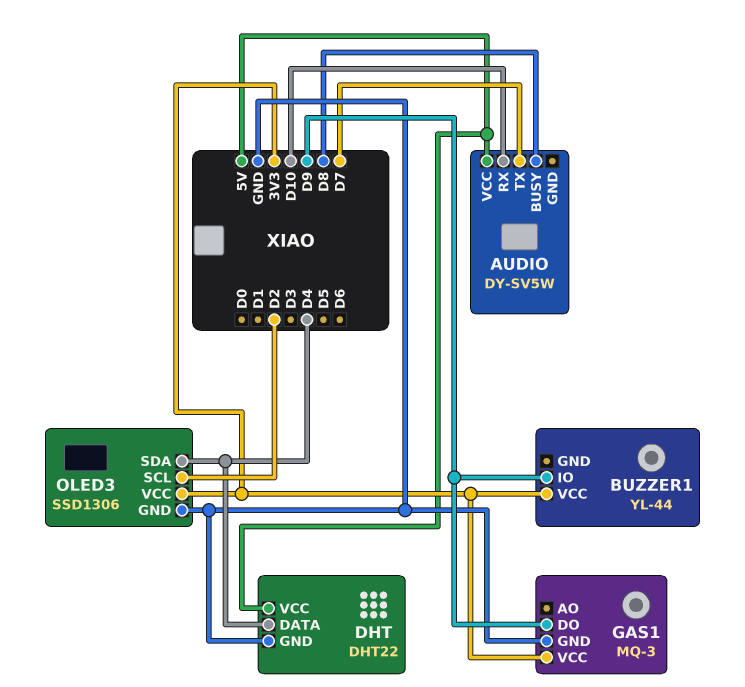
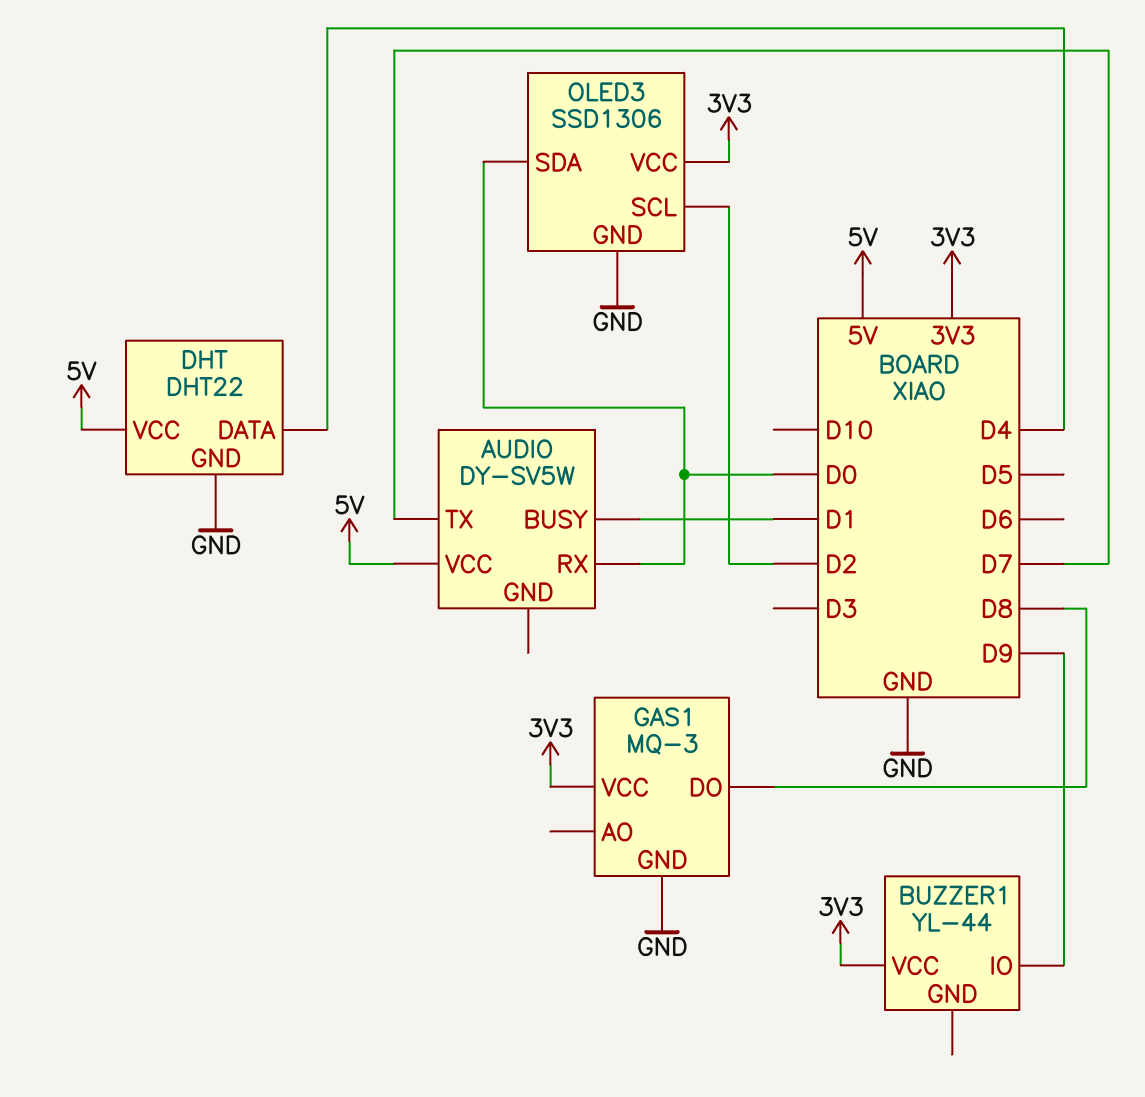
AUDIO pin BUSY: D8 -> D1
AUDIO pin RX: D10 -> D0
GAS1 pin DO: D9 -> D8
OLED3 pin SDA: D4 -> D0

